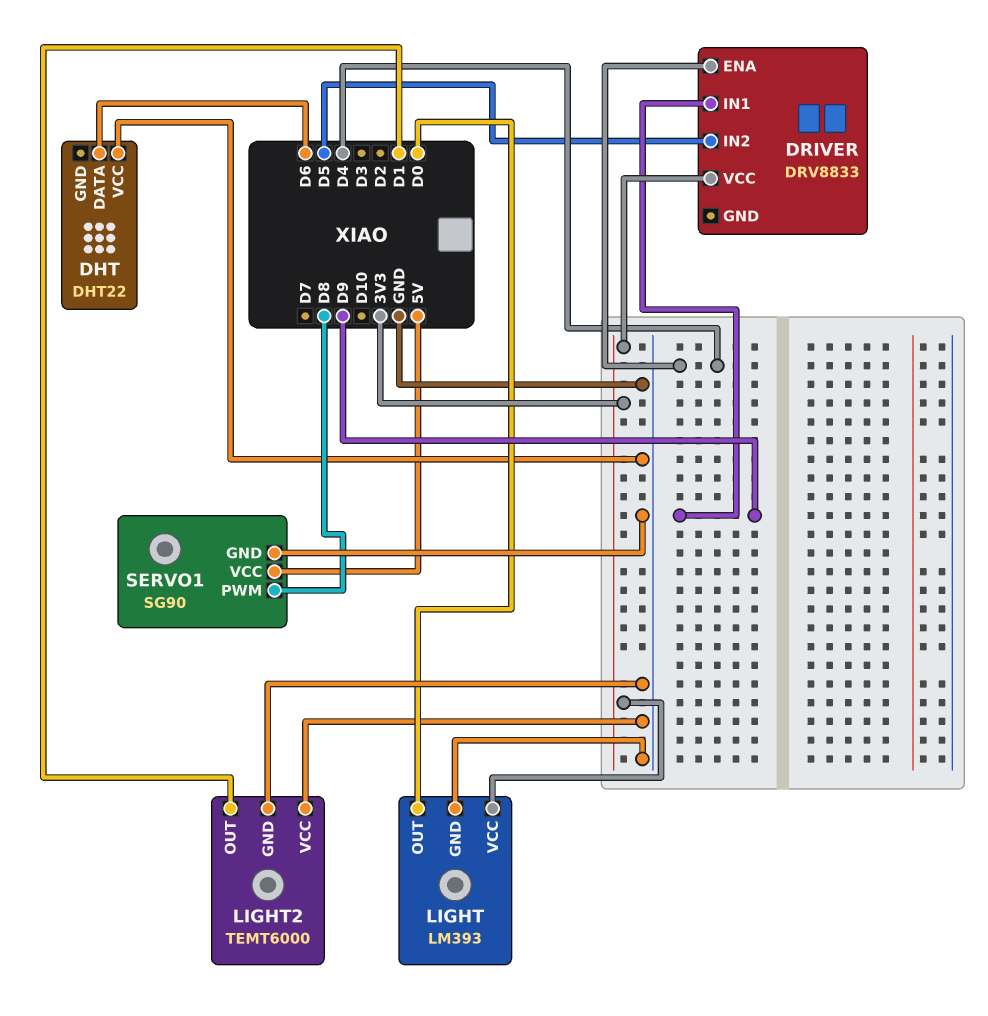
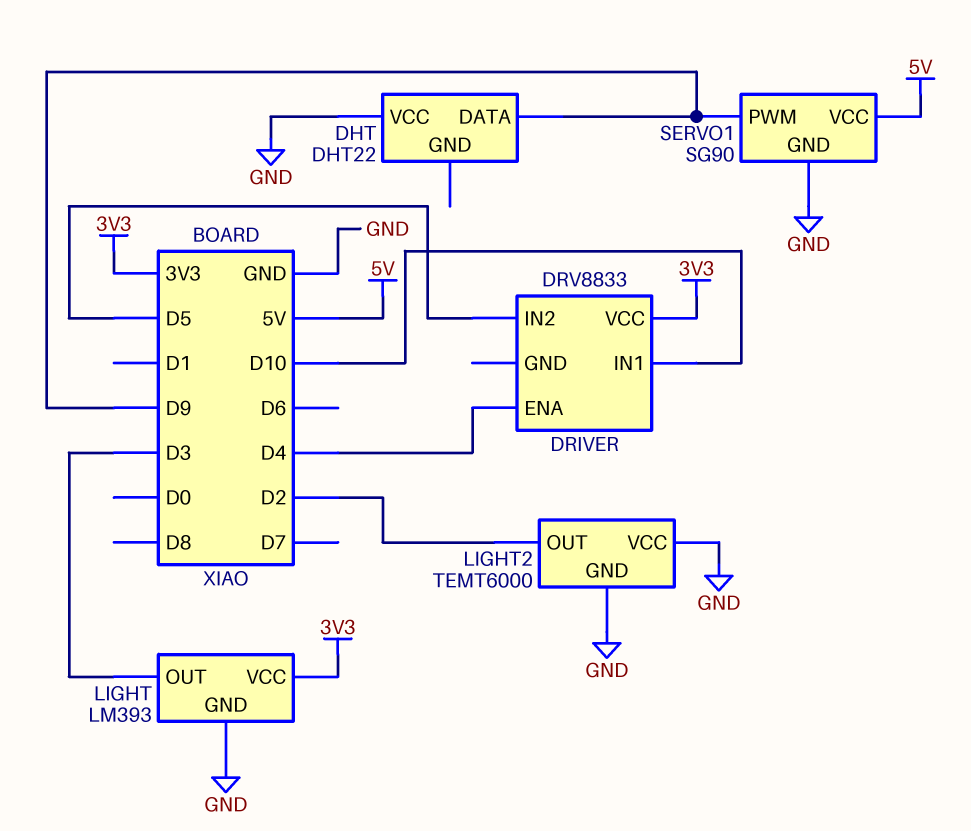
DHT pin DATA: D6 -> D9
DRIVER pin IN1: D9 -> D10
LIGHT pin OUT: D0 -> D3
LIGHT2 pin OUT: D1 -> D2
SERVO1 pin PWM: D8 -> D9

